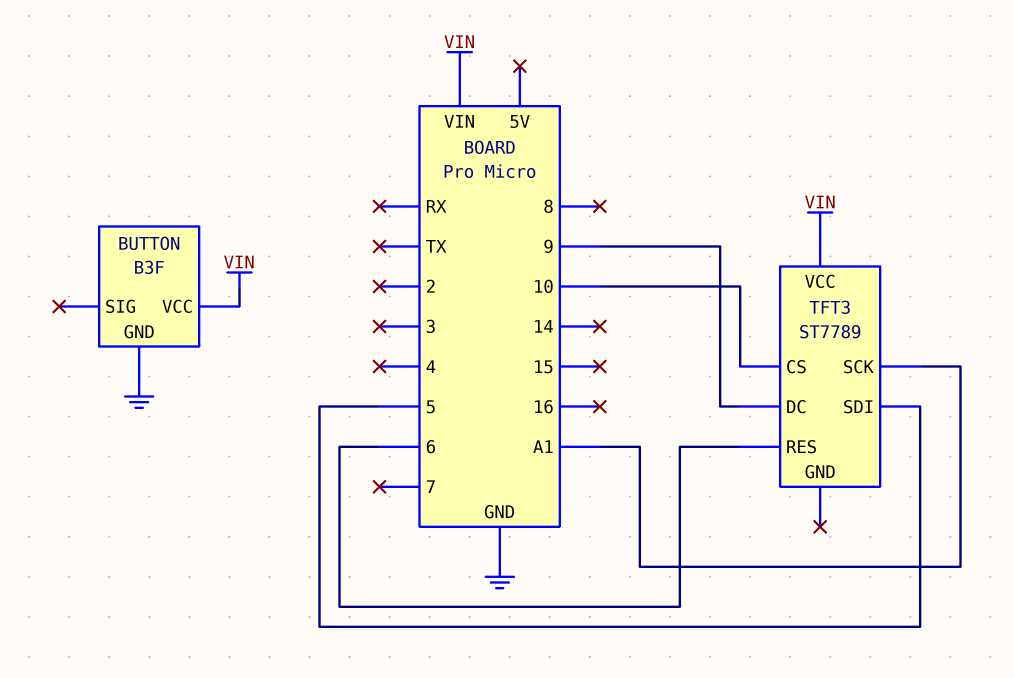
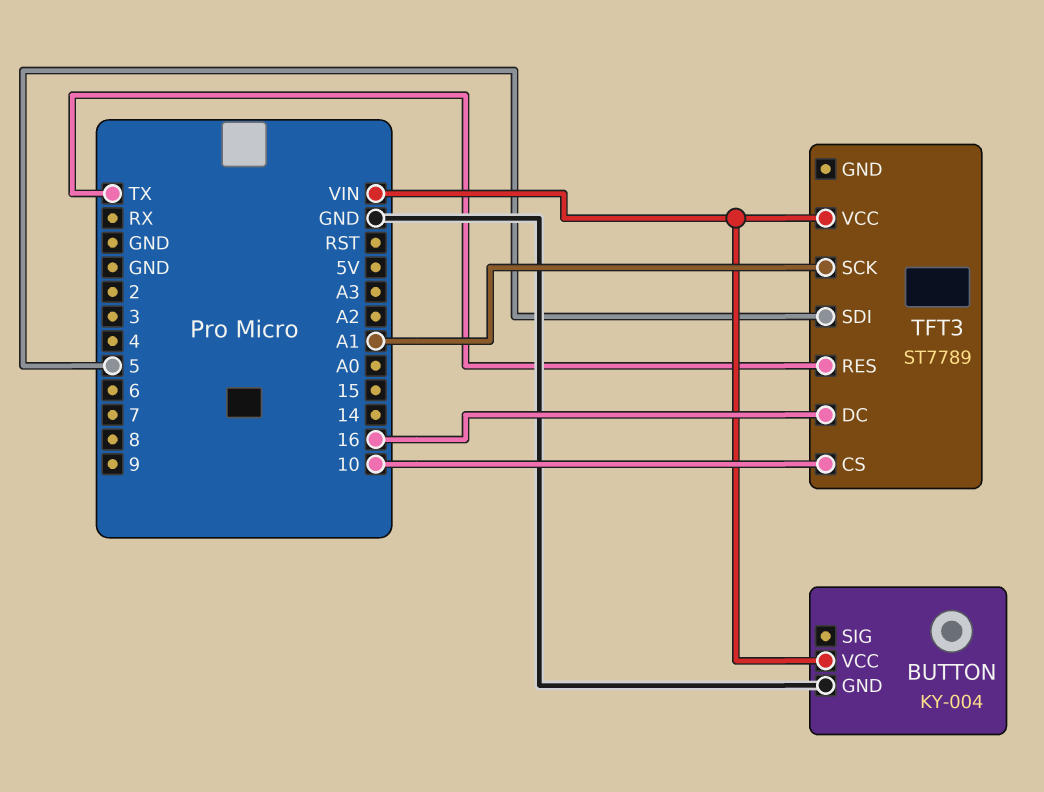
BUTTON: B3F -> KY-004
TFT3 pin DC: 9 -> 16
TFT3 pin RES: 6 -> TX

